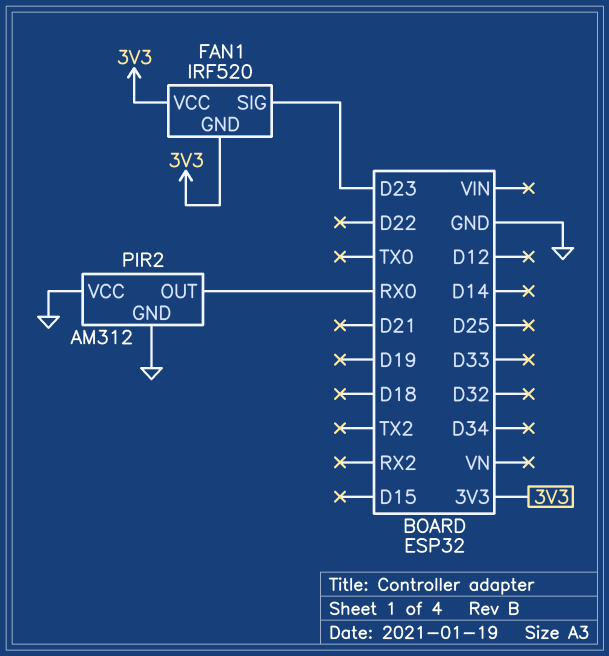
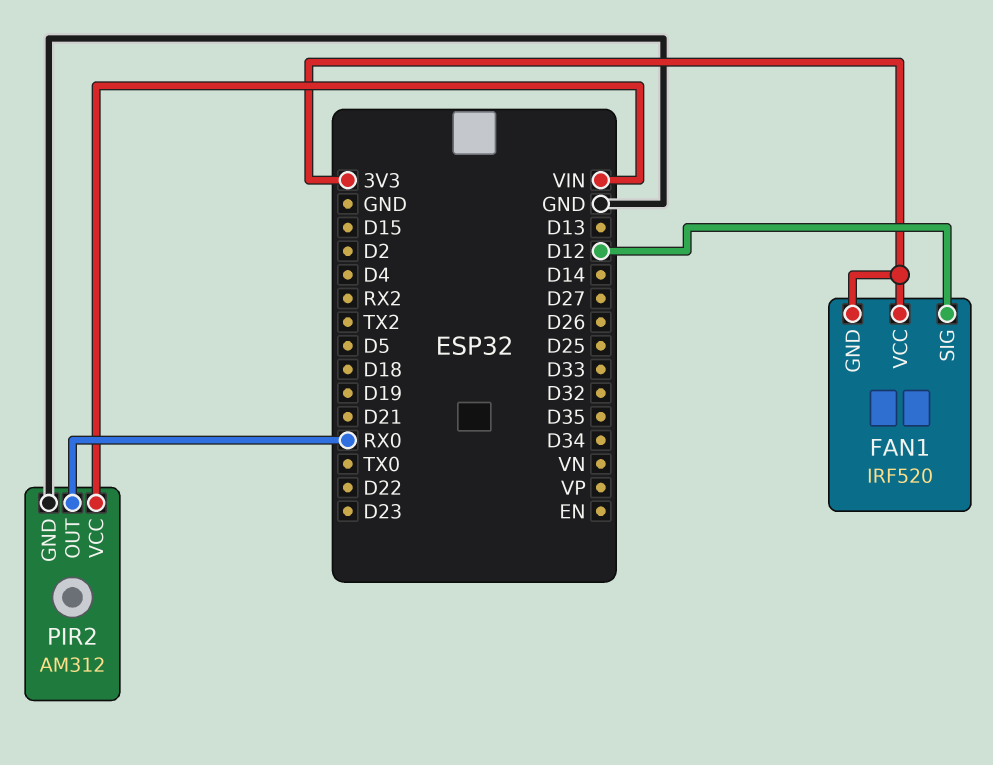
FAN1 pin SIG: D23 -> D12
PIR2 pin VCC: GND -> VIN

